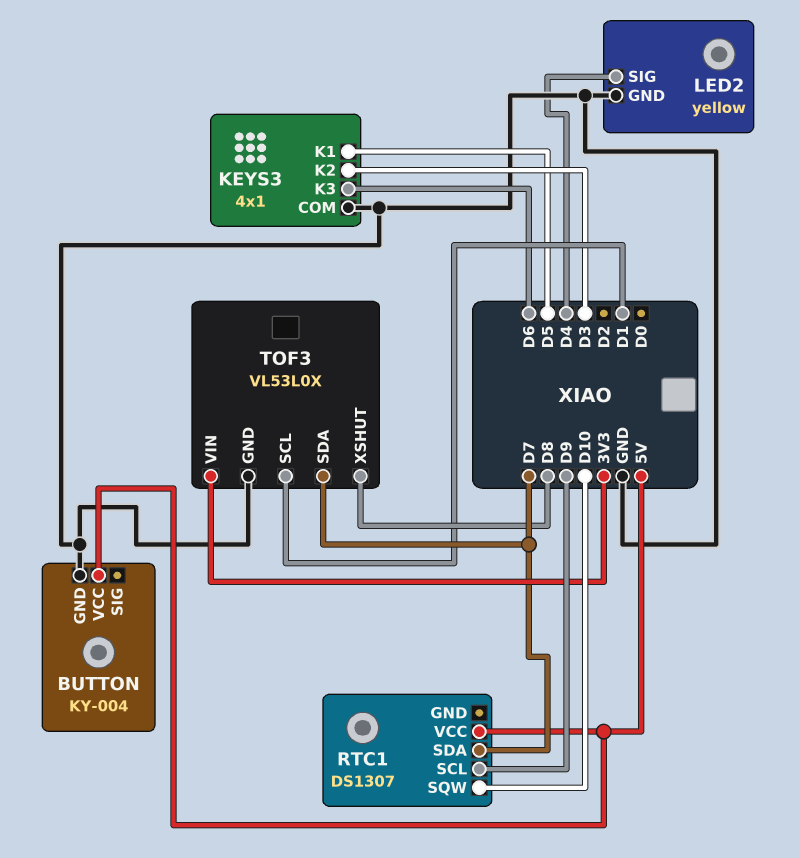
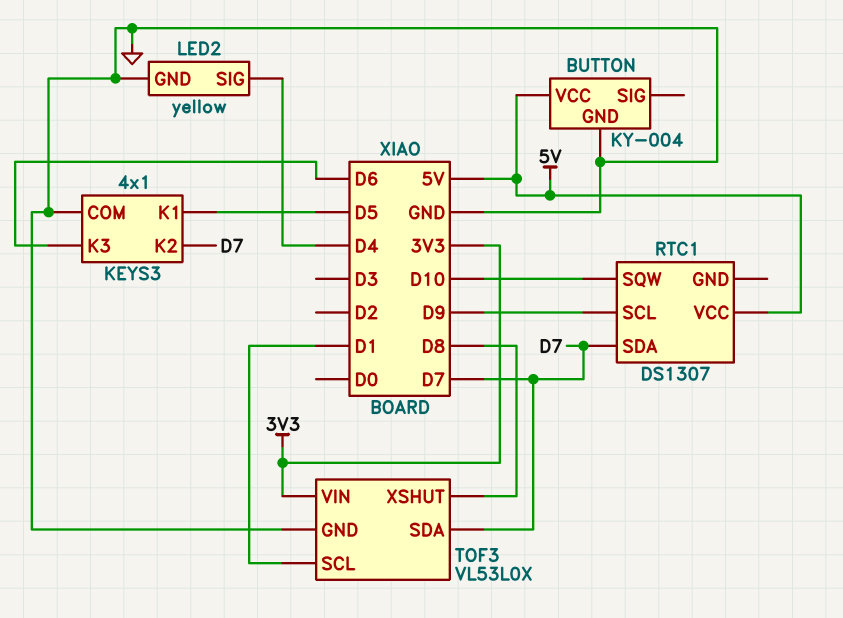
KEYS3 pin K2: D3 -> D7

